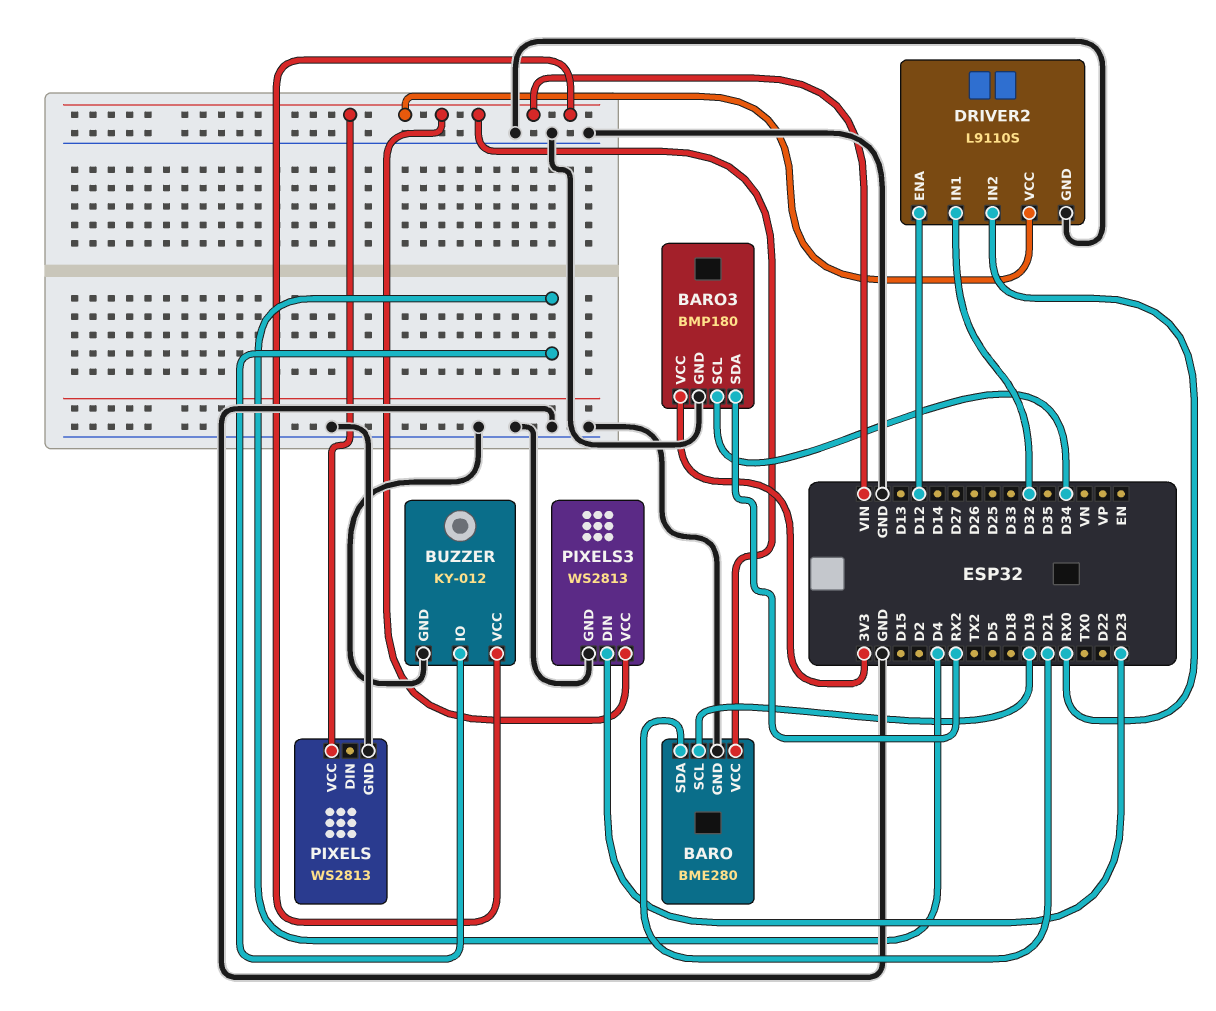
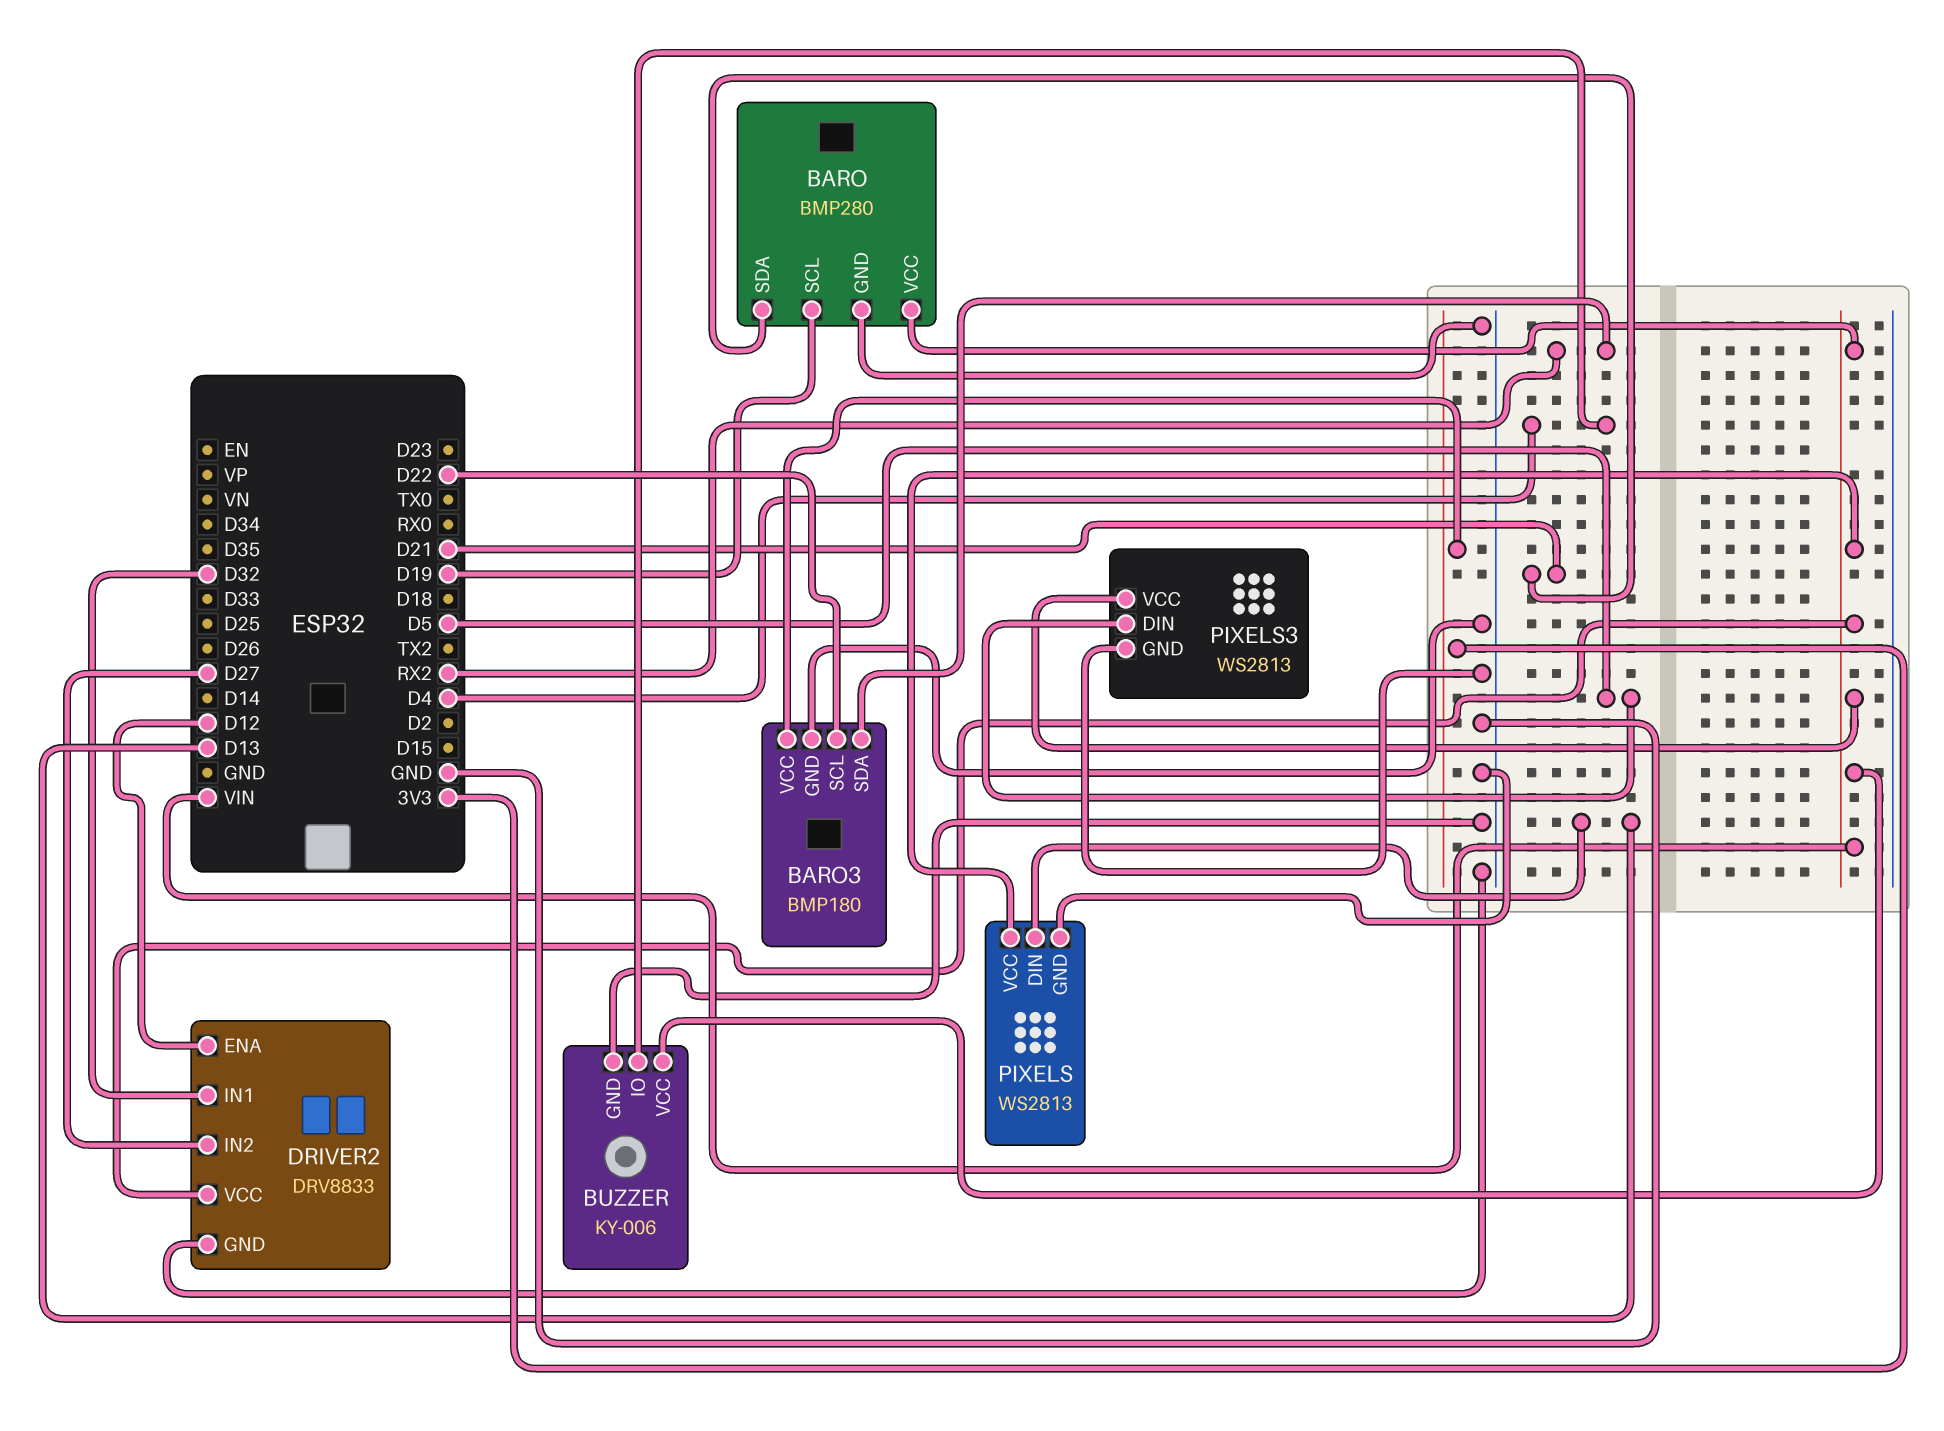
BARO: BME280 -> BMP280
BARO3 pin SCL: D34 -> D22
BUZZER: KY-012 -> KY-006
DRIVER2: L9110S -> DRV8833
DRIVER2 pin IN2: RX0 -> D27
PIXELS pin DIN: none -> D13
PIXELS3 pin DIN: D23 -> D5

